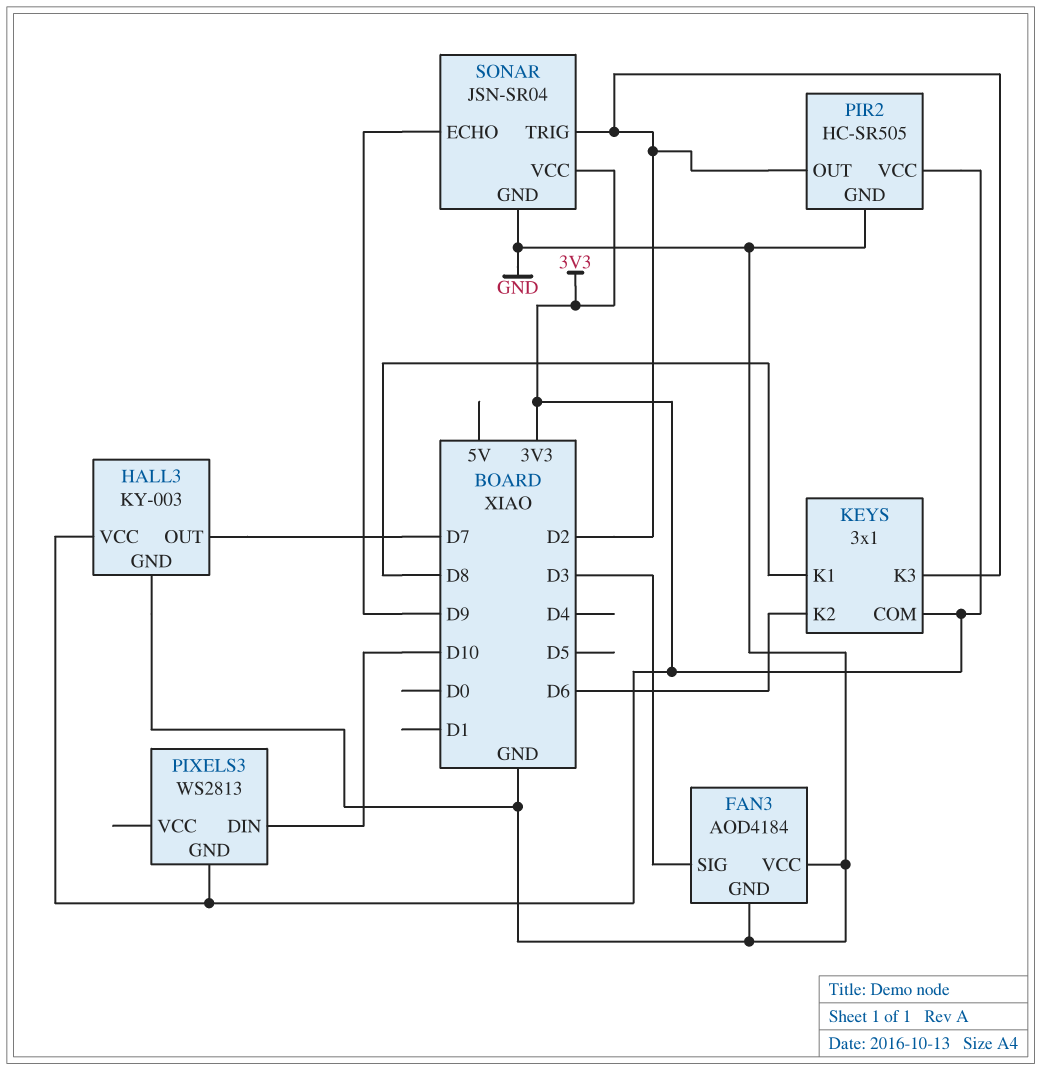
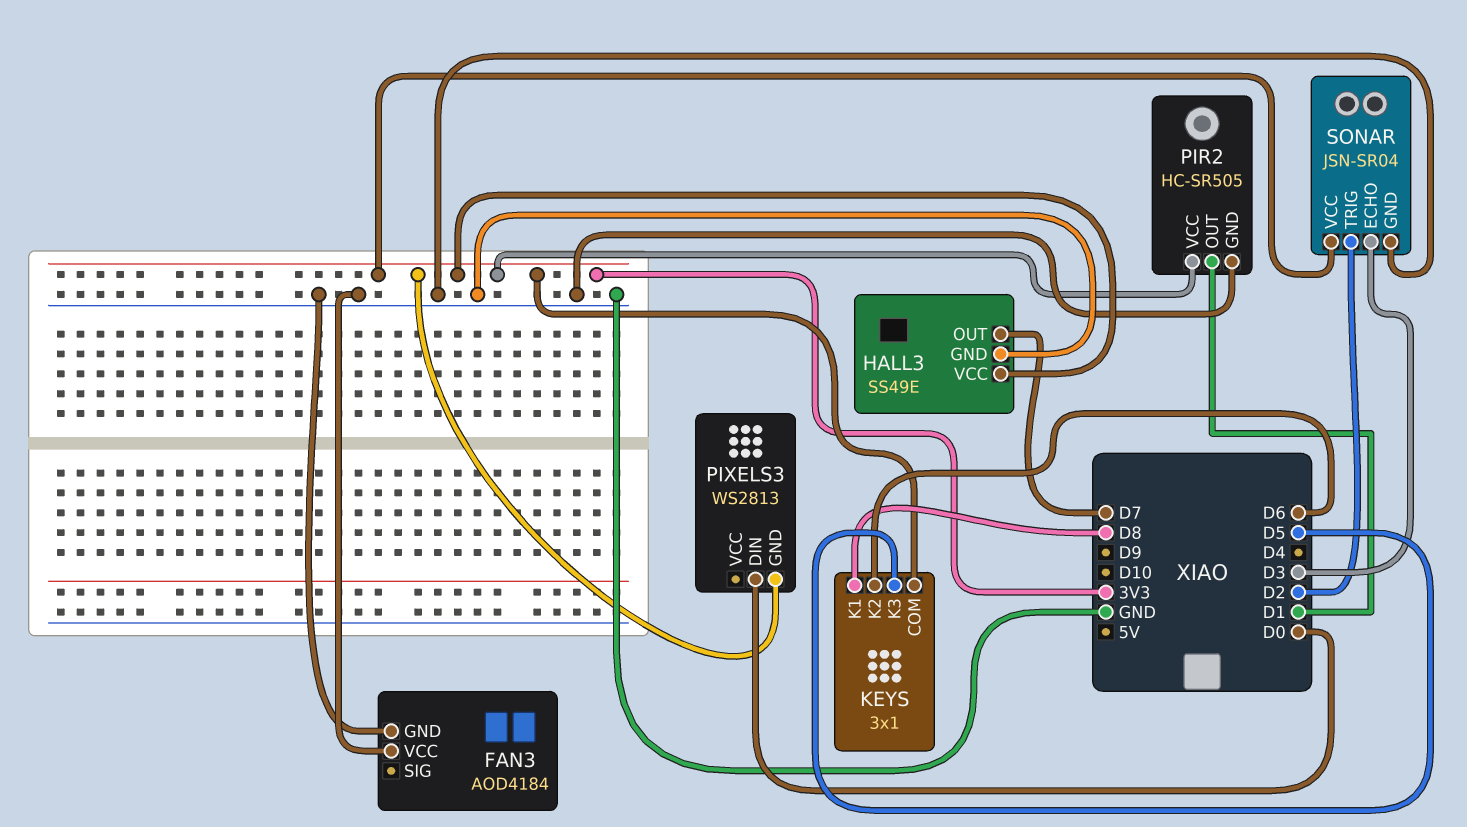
FAN3 pin SIG: D3 -> none
HALL3: KY-003 -> SS49E
KEYS pin K3: D2 -> D5
PIR2 pin OUT: D2 -> D1
PIXELS3 pin DIN: D10 -> D0
SONAR pin ECHO: D9 -> D3

